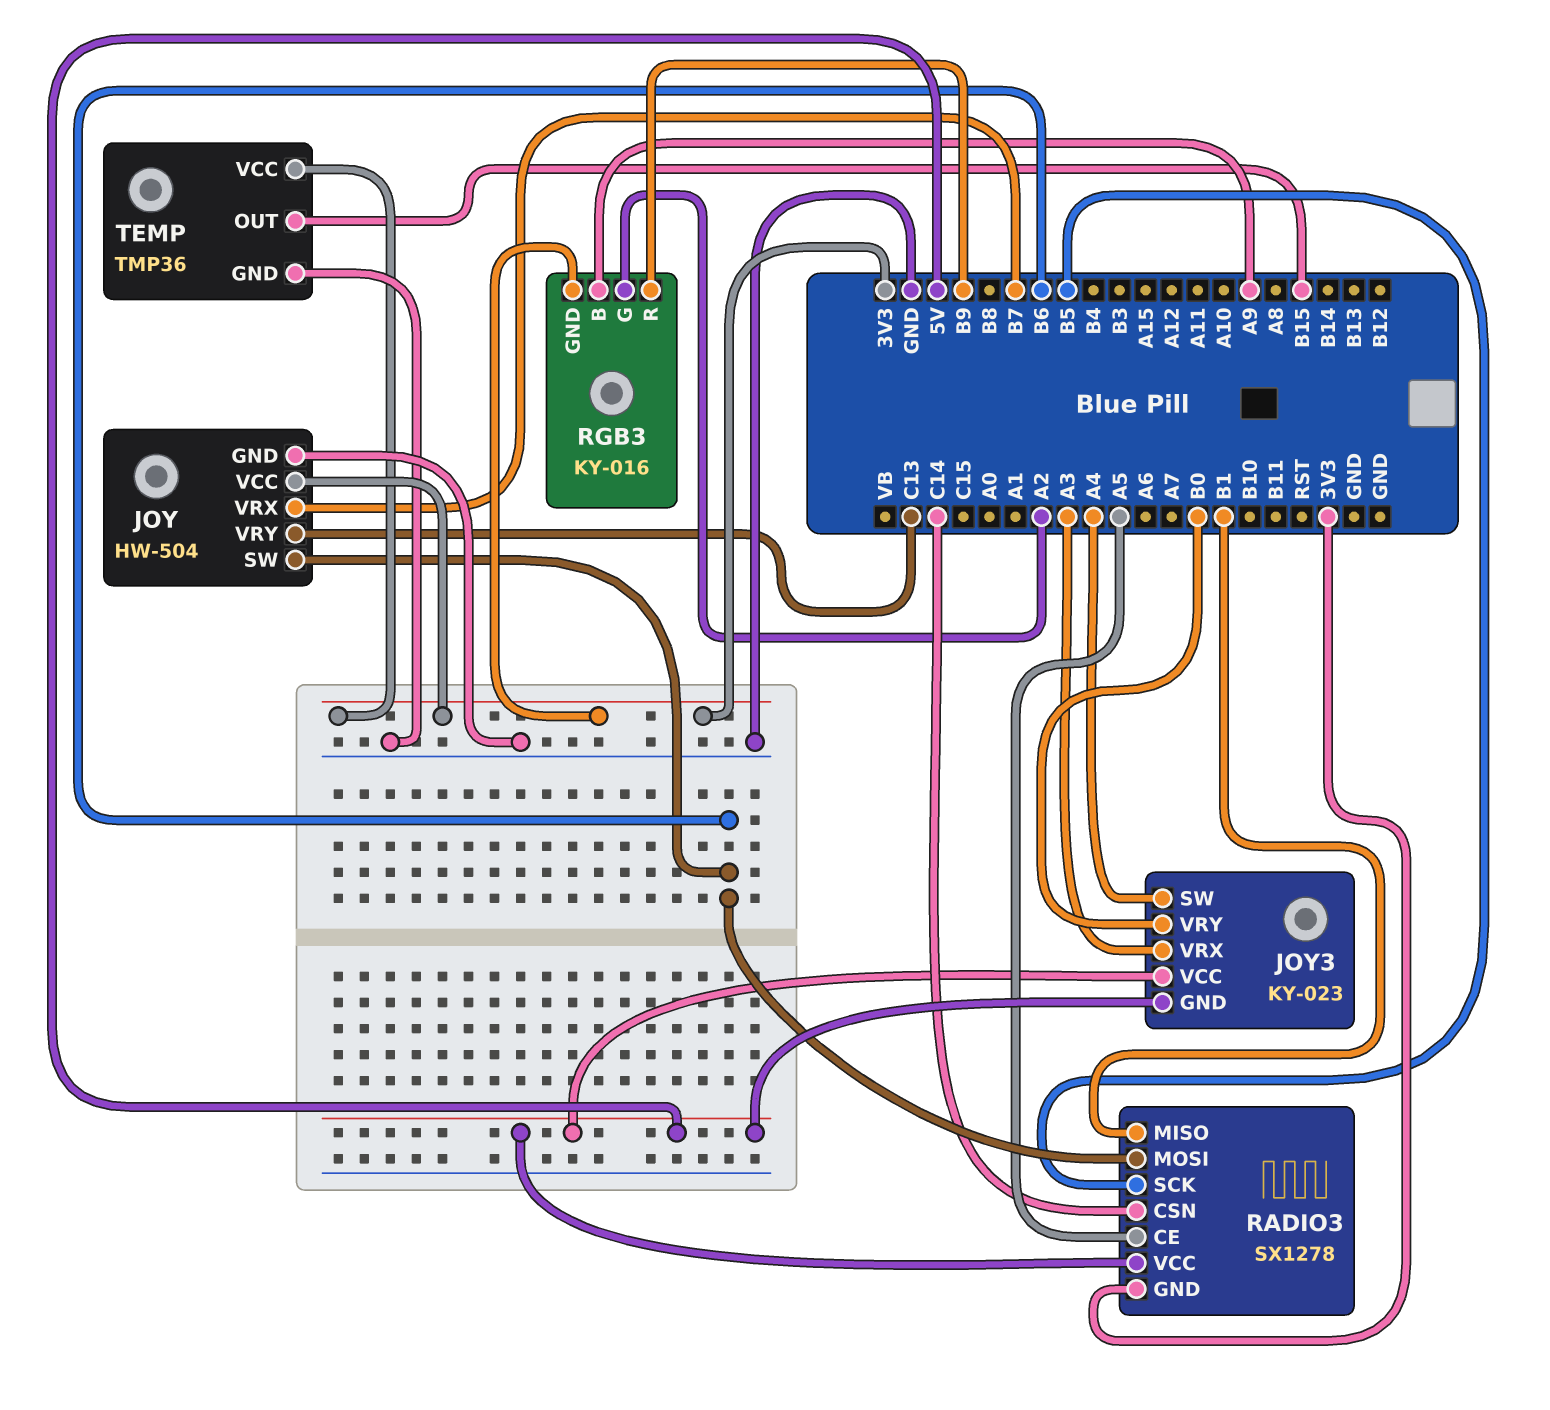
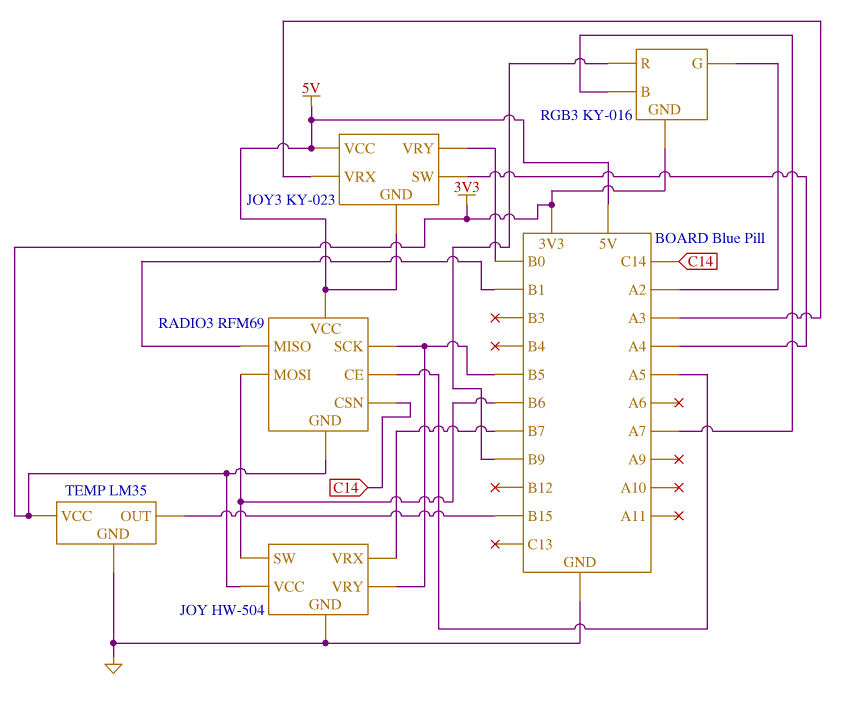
JOY pin VRY: C13 -> B5
RADIO3: SX1278 -> RFM69
RGB3 pin B: A9 -> A7
TEMP: TMP36 -> LM35

